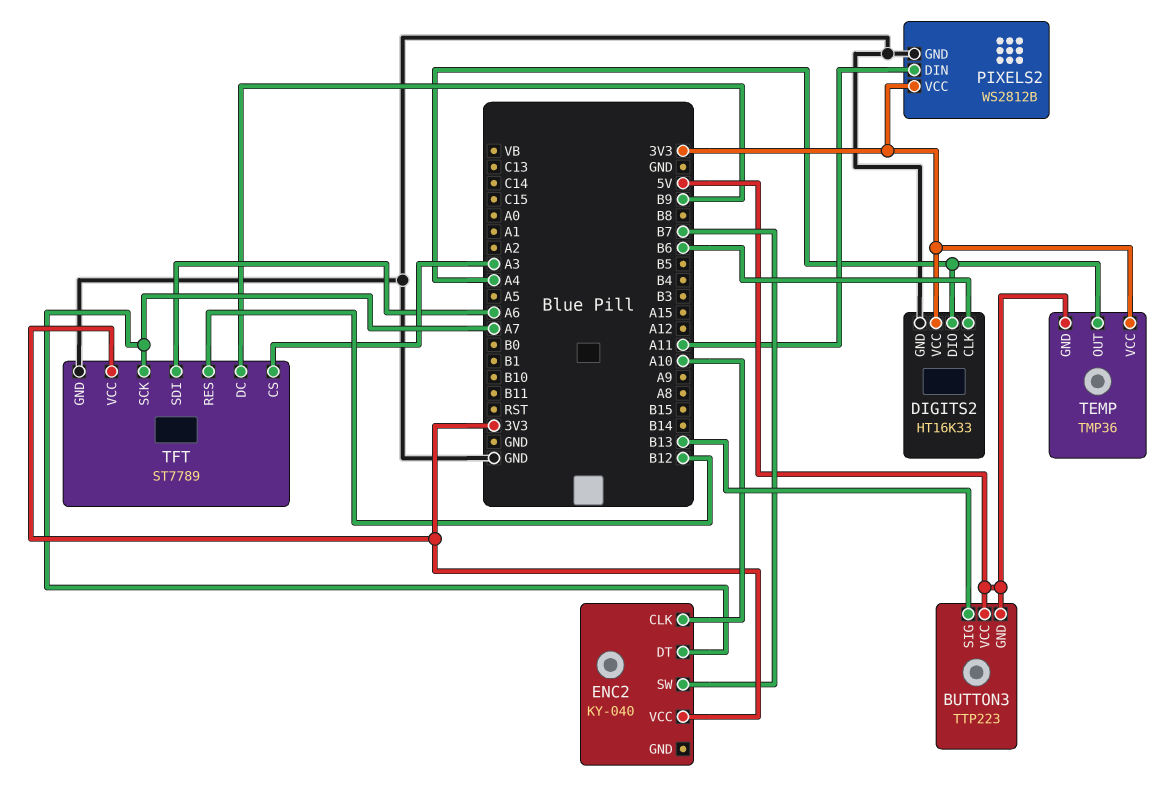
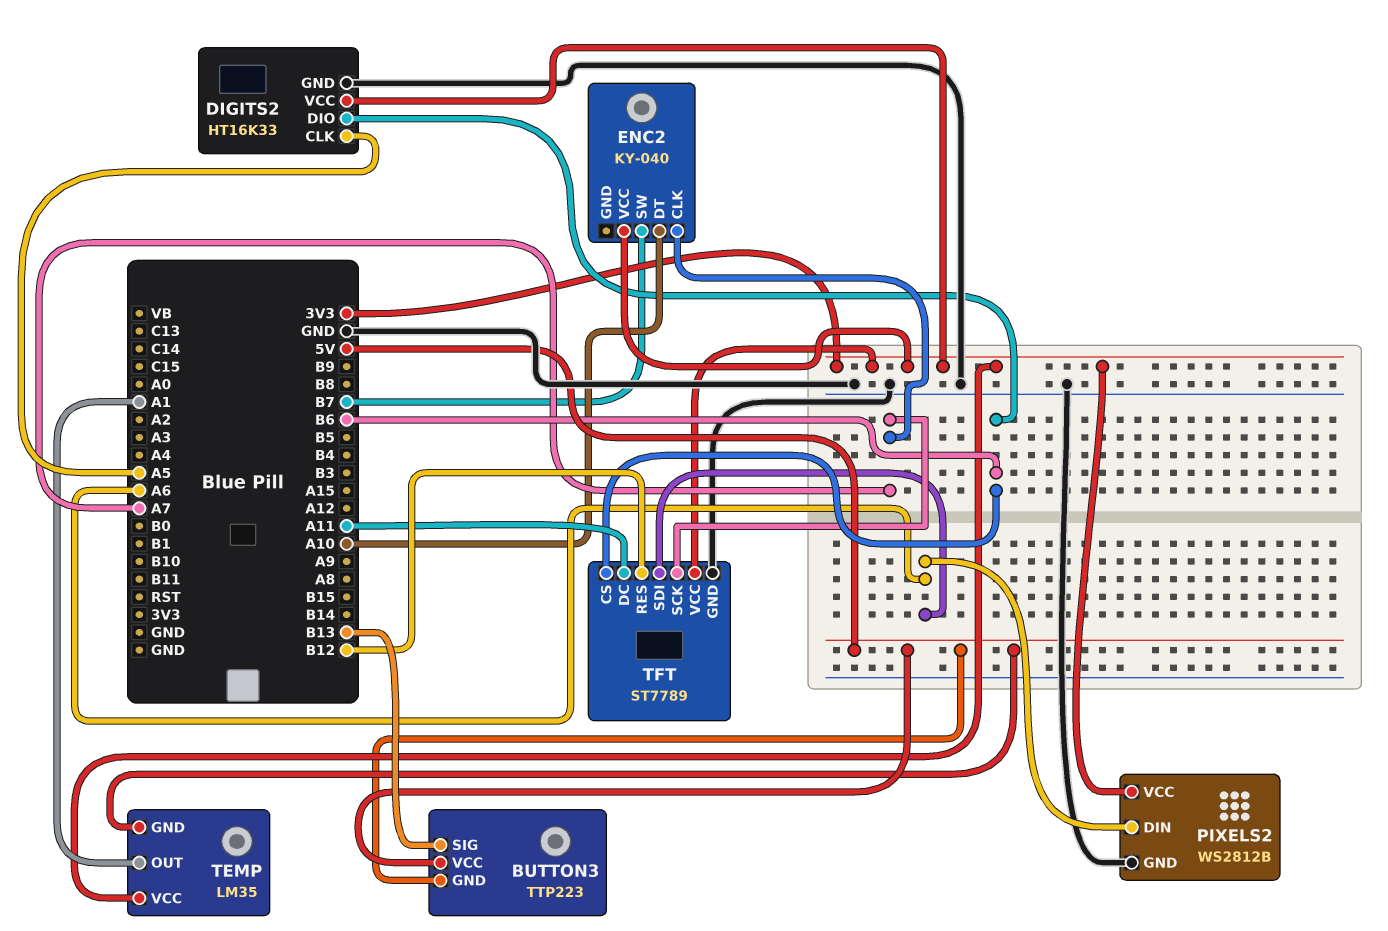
DIGITS2 pin CLK: B6 -> A5
DIGITS2 pin DIO: A4 -> B6
ENC2 pin CLK: A10 -> A7
ENC2 pin DT: A7 -> A10
PIXELS2 pin DIN: A11 -> A6
TEMP: TMP36 -> LM35
TEMP pin OUT: A4 -> A1
TFT pin CS: A3 -> B6
TFT pin DC: B9 -> A11

